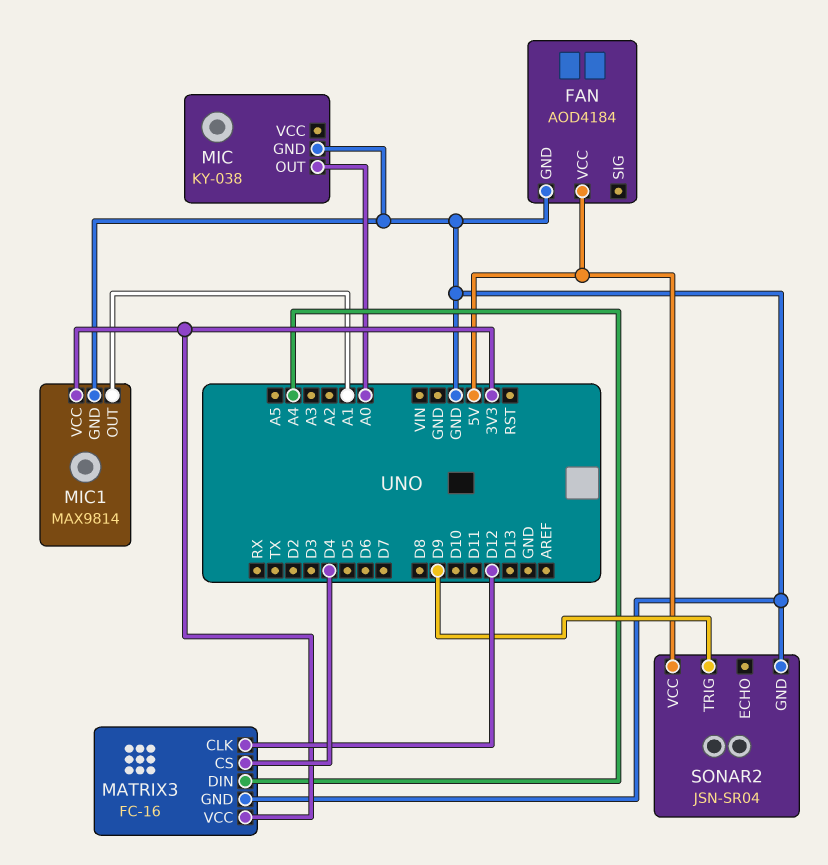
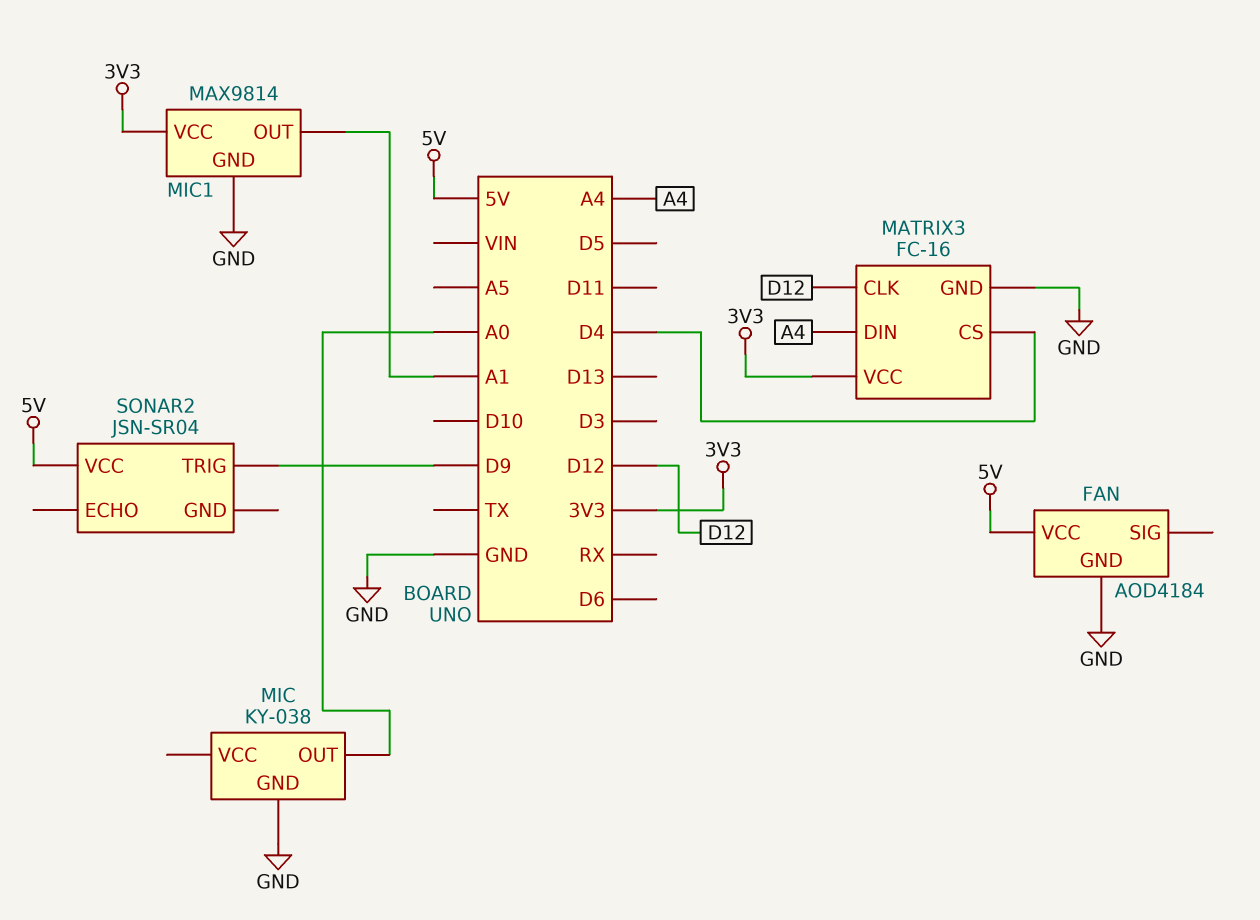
SONAR2 pin GND: GND -> none

